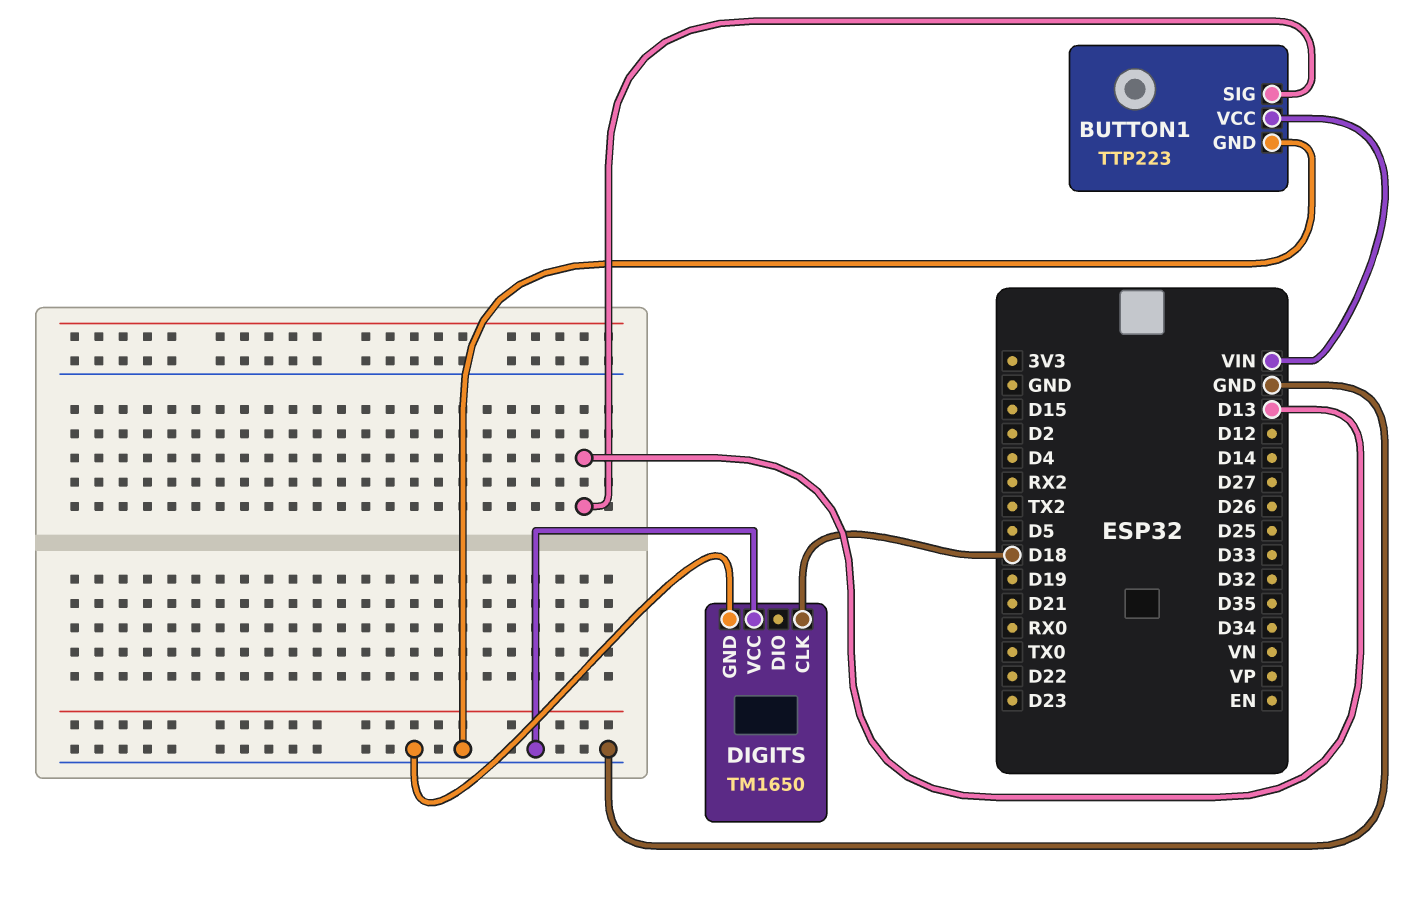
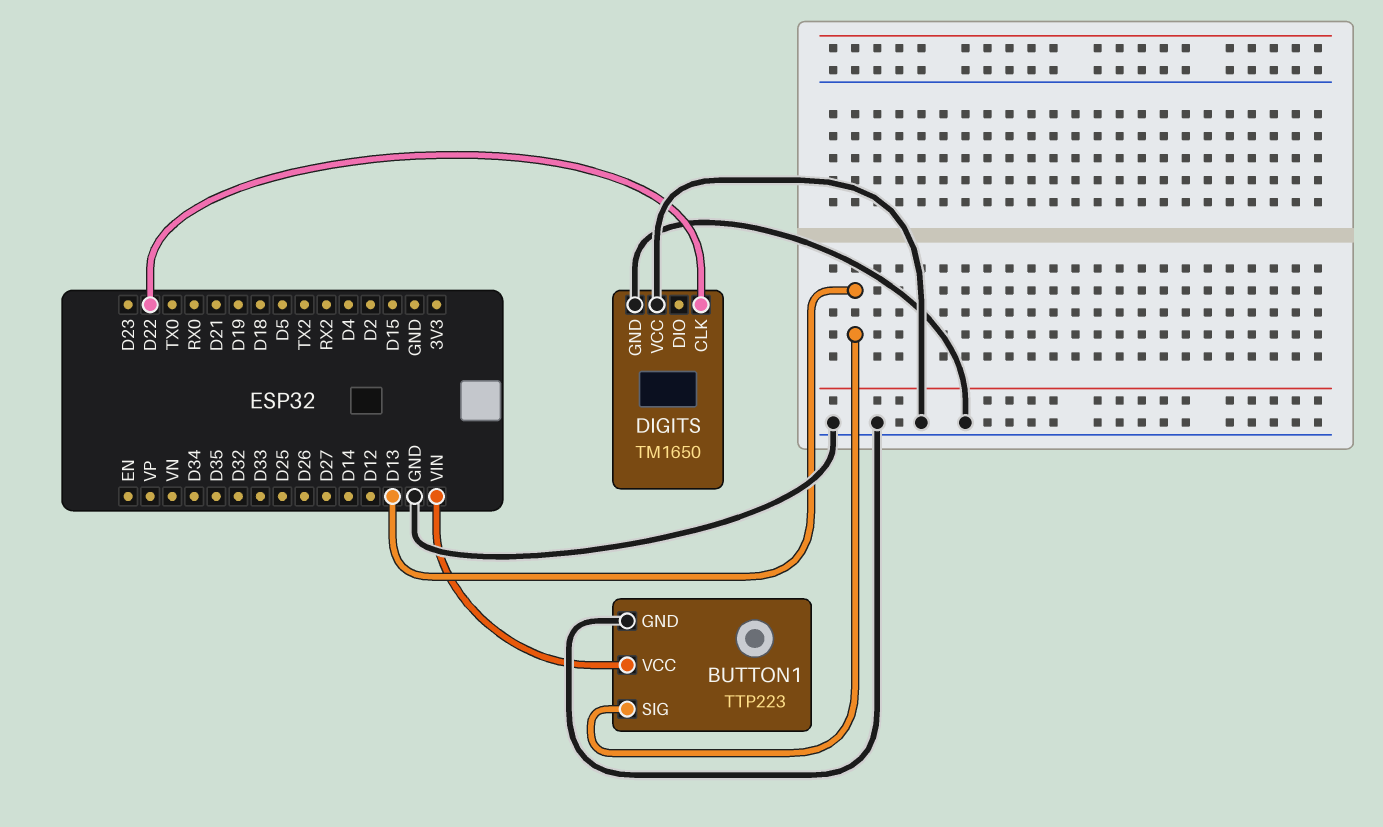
DIGITS pin CLK: D18 -> D22

